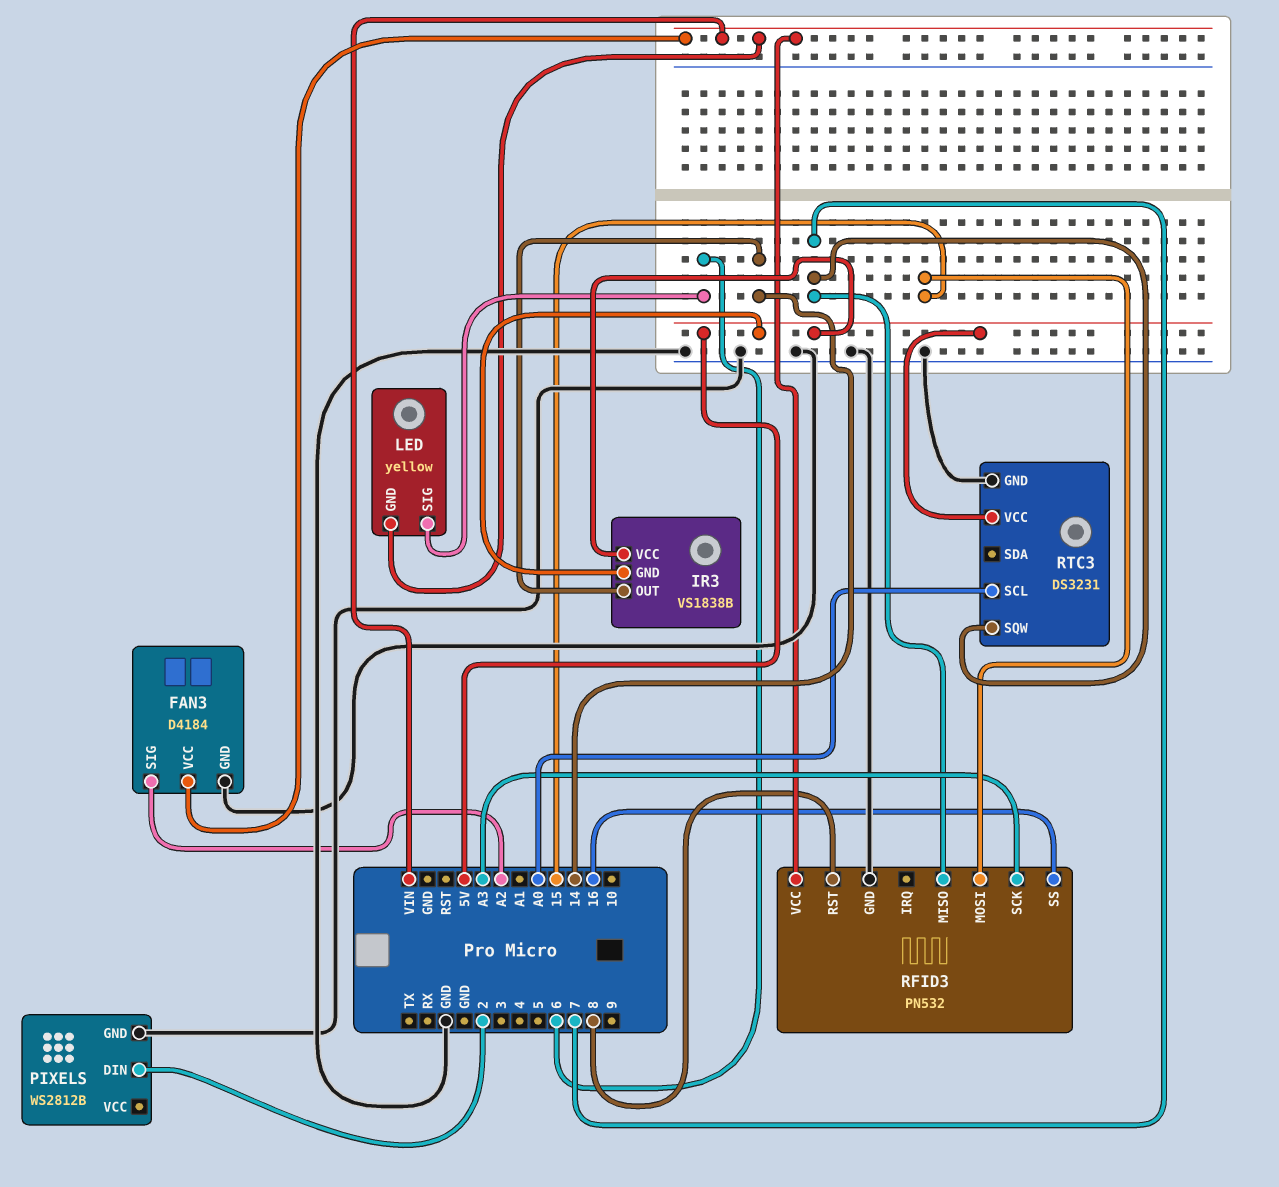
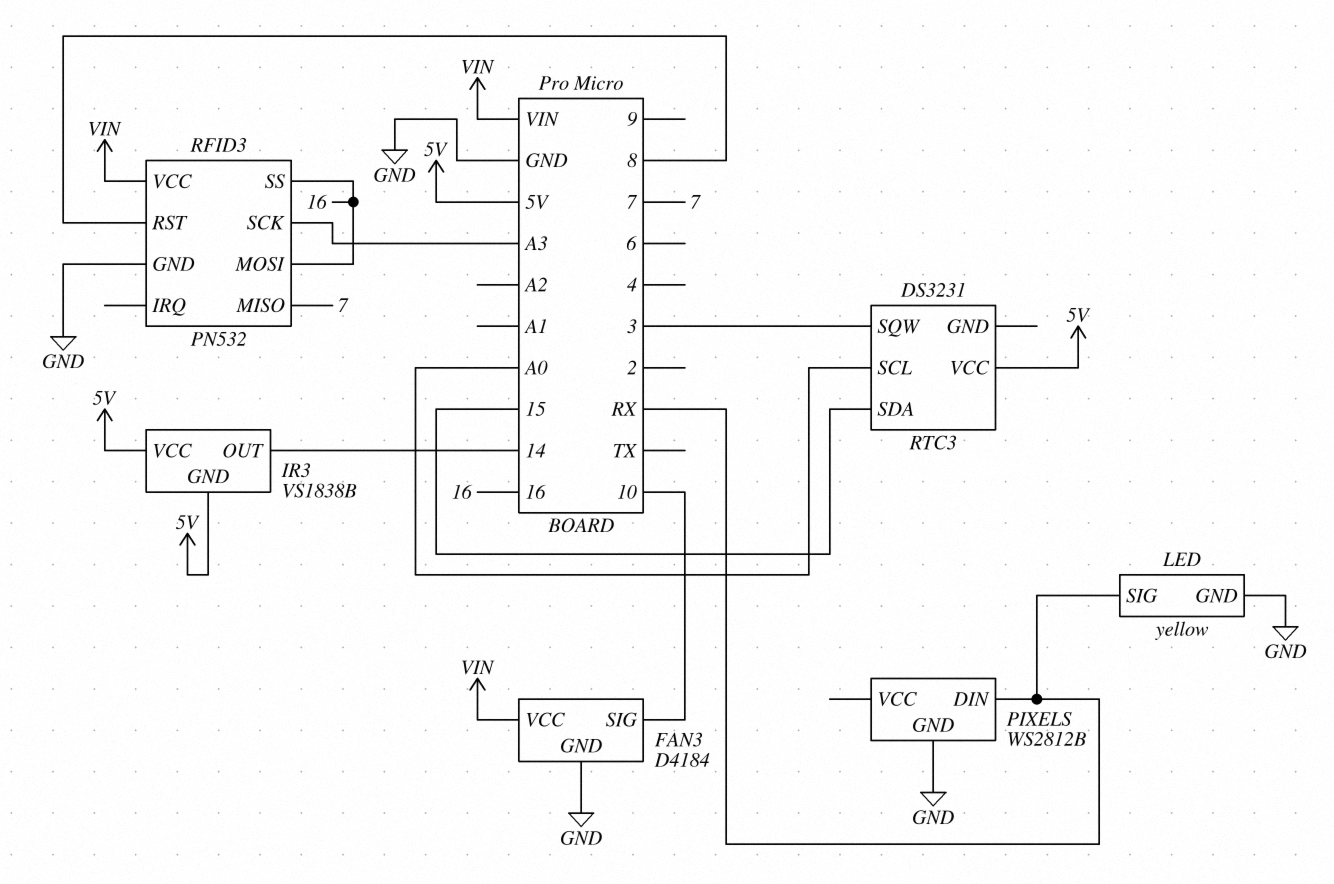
FAN3 pin SIG: A2 -> 10
LED pin GND: VIN -> GND
LED pin SIG: 6 -> RX
PIXELS pin DIN: 2 -> RX
RFID3 pin MOSI: 15 -> 16
RTC3 pin GND: GND -> none
RTC3 pin SDA: none -> 15
RTC3 pin SQW: 7 -> 3

